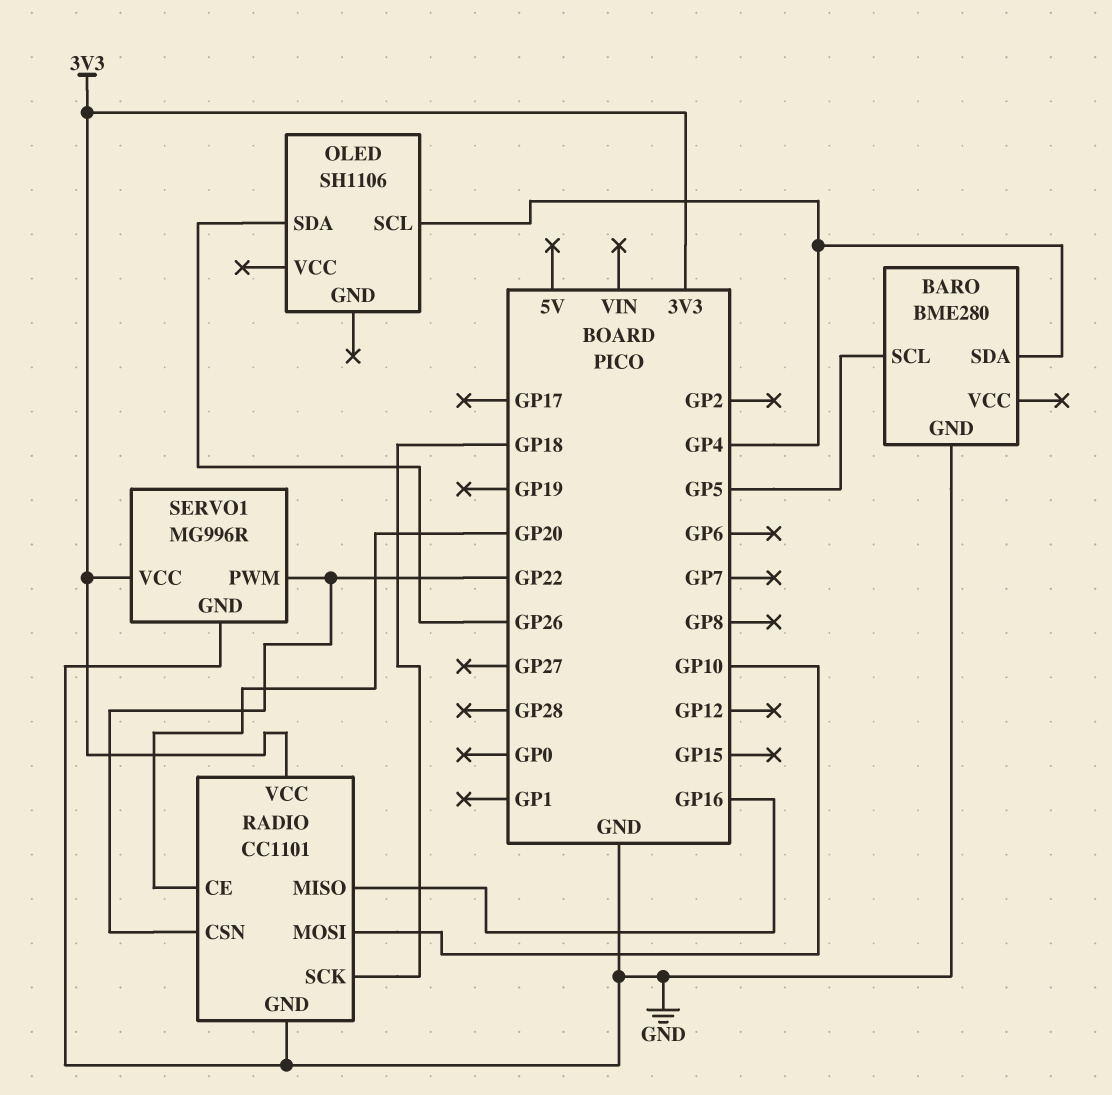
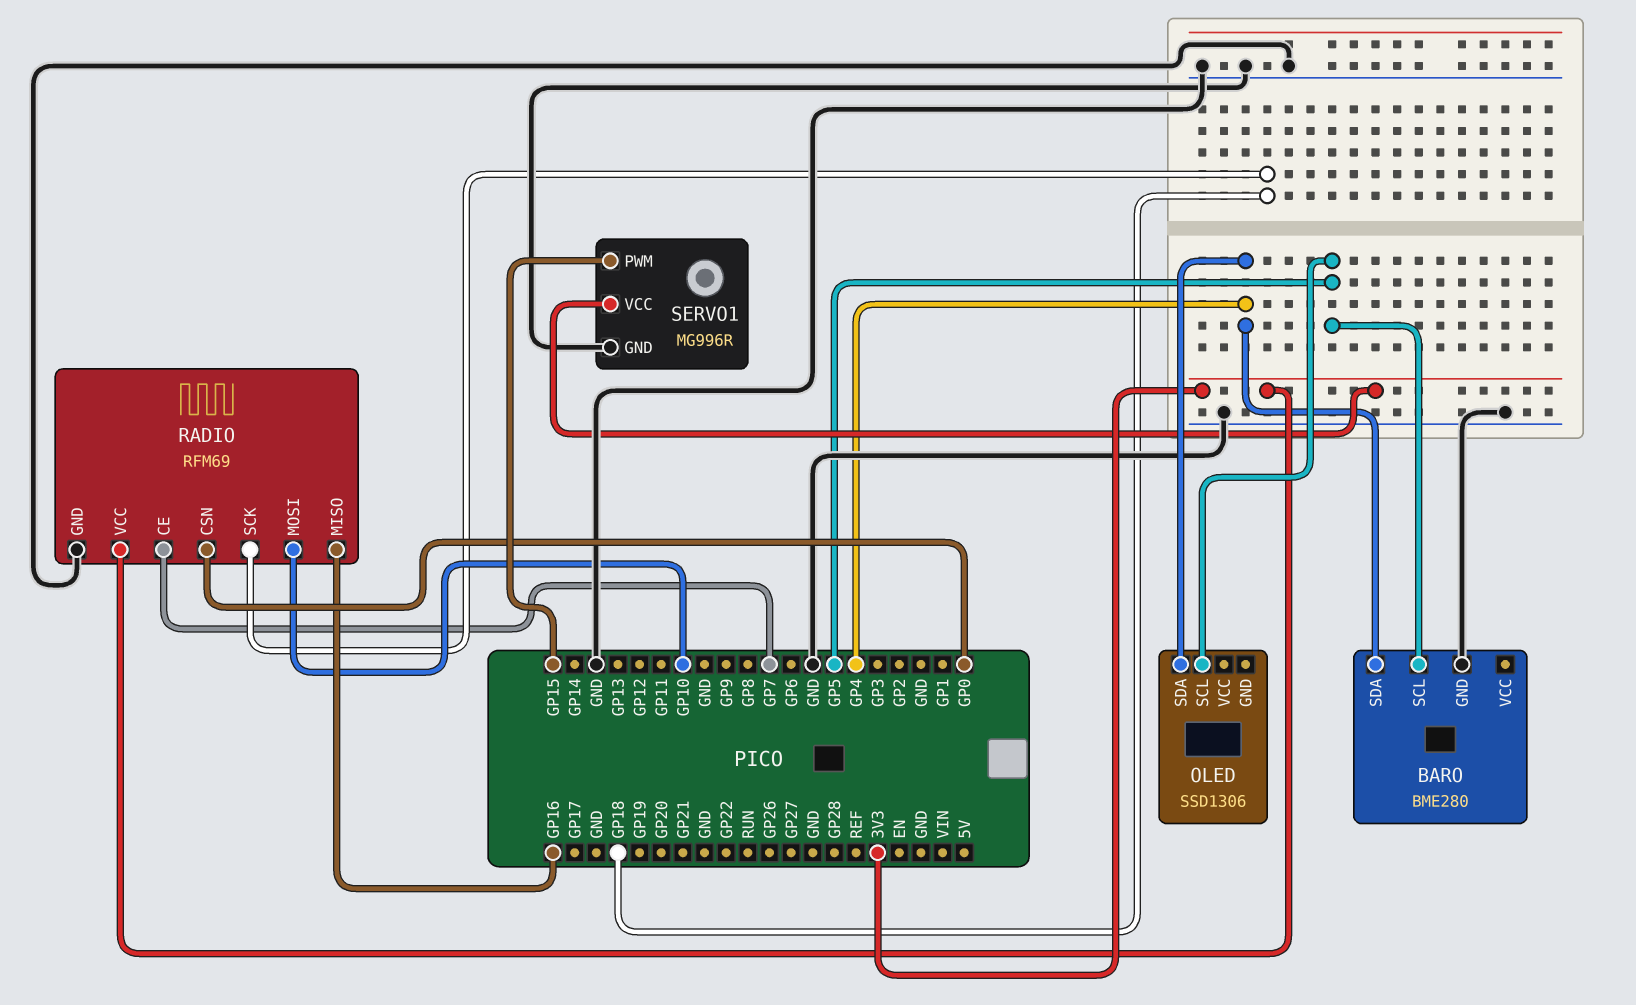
OLED: SH1106 -> SSD1306
OLED pin SCL: GP4 -> GP5
OLED pin SDA: GP26 -> GP4
RADIO: CC1101 -> RFM69
RADIO pin CE: GP20 -> GP7
RADIO pin CSN: GP22 -> GP0
SERVO1 pin PWM: GP22 -> GP15

